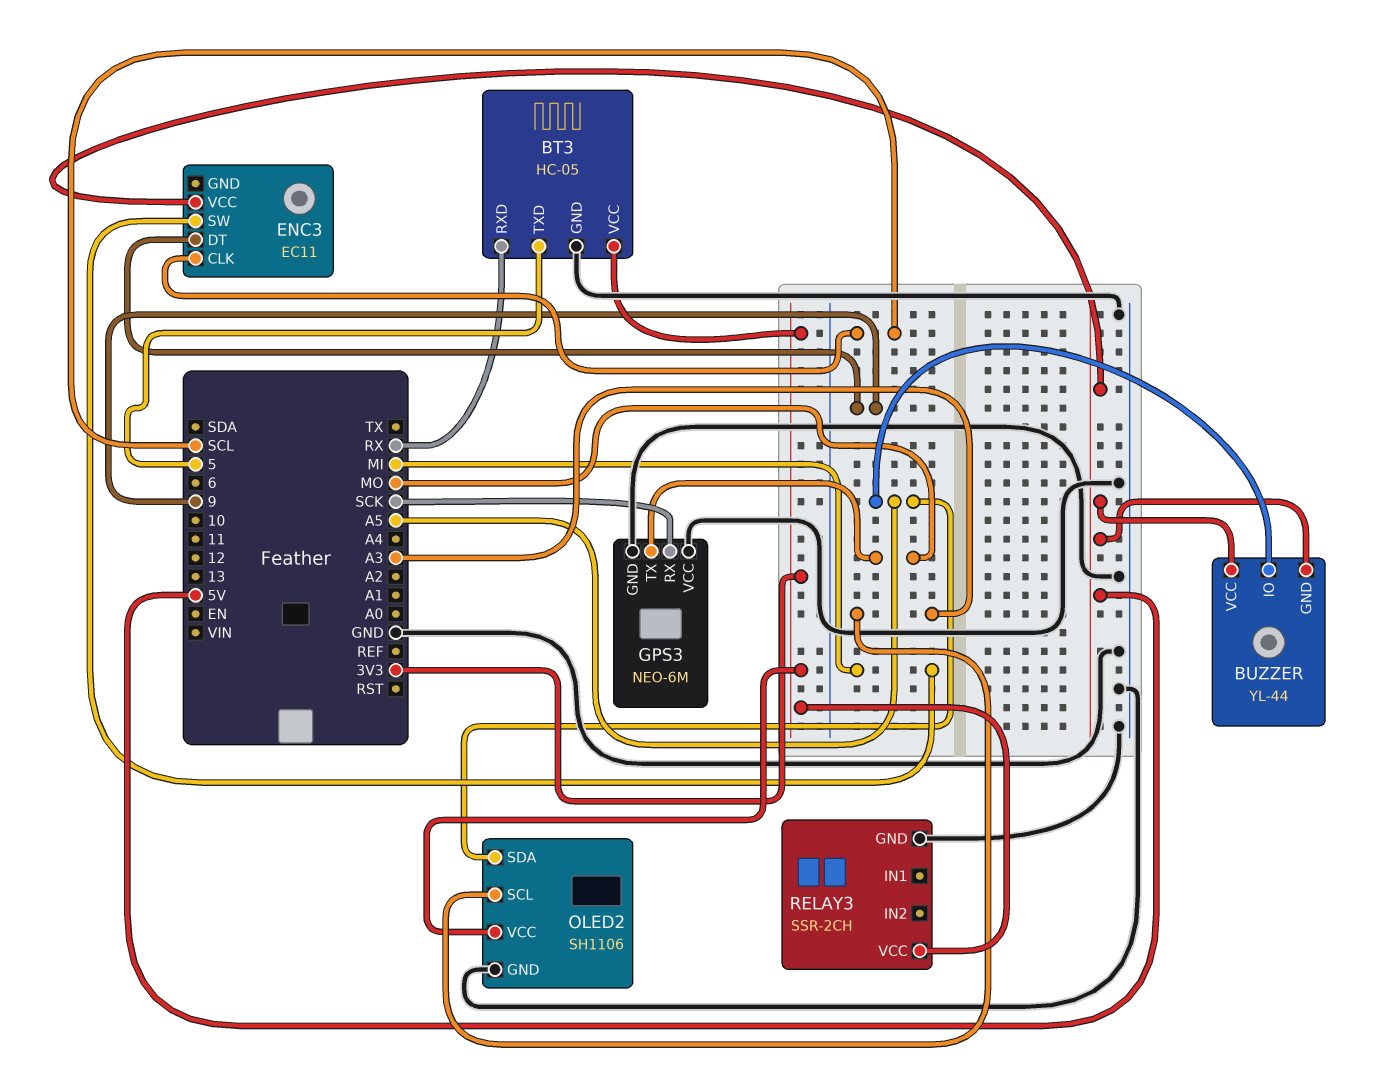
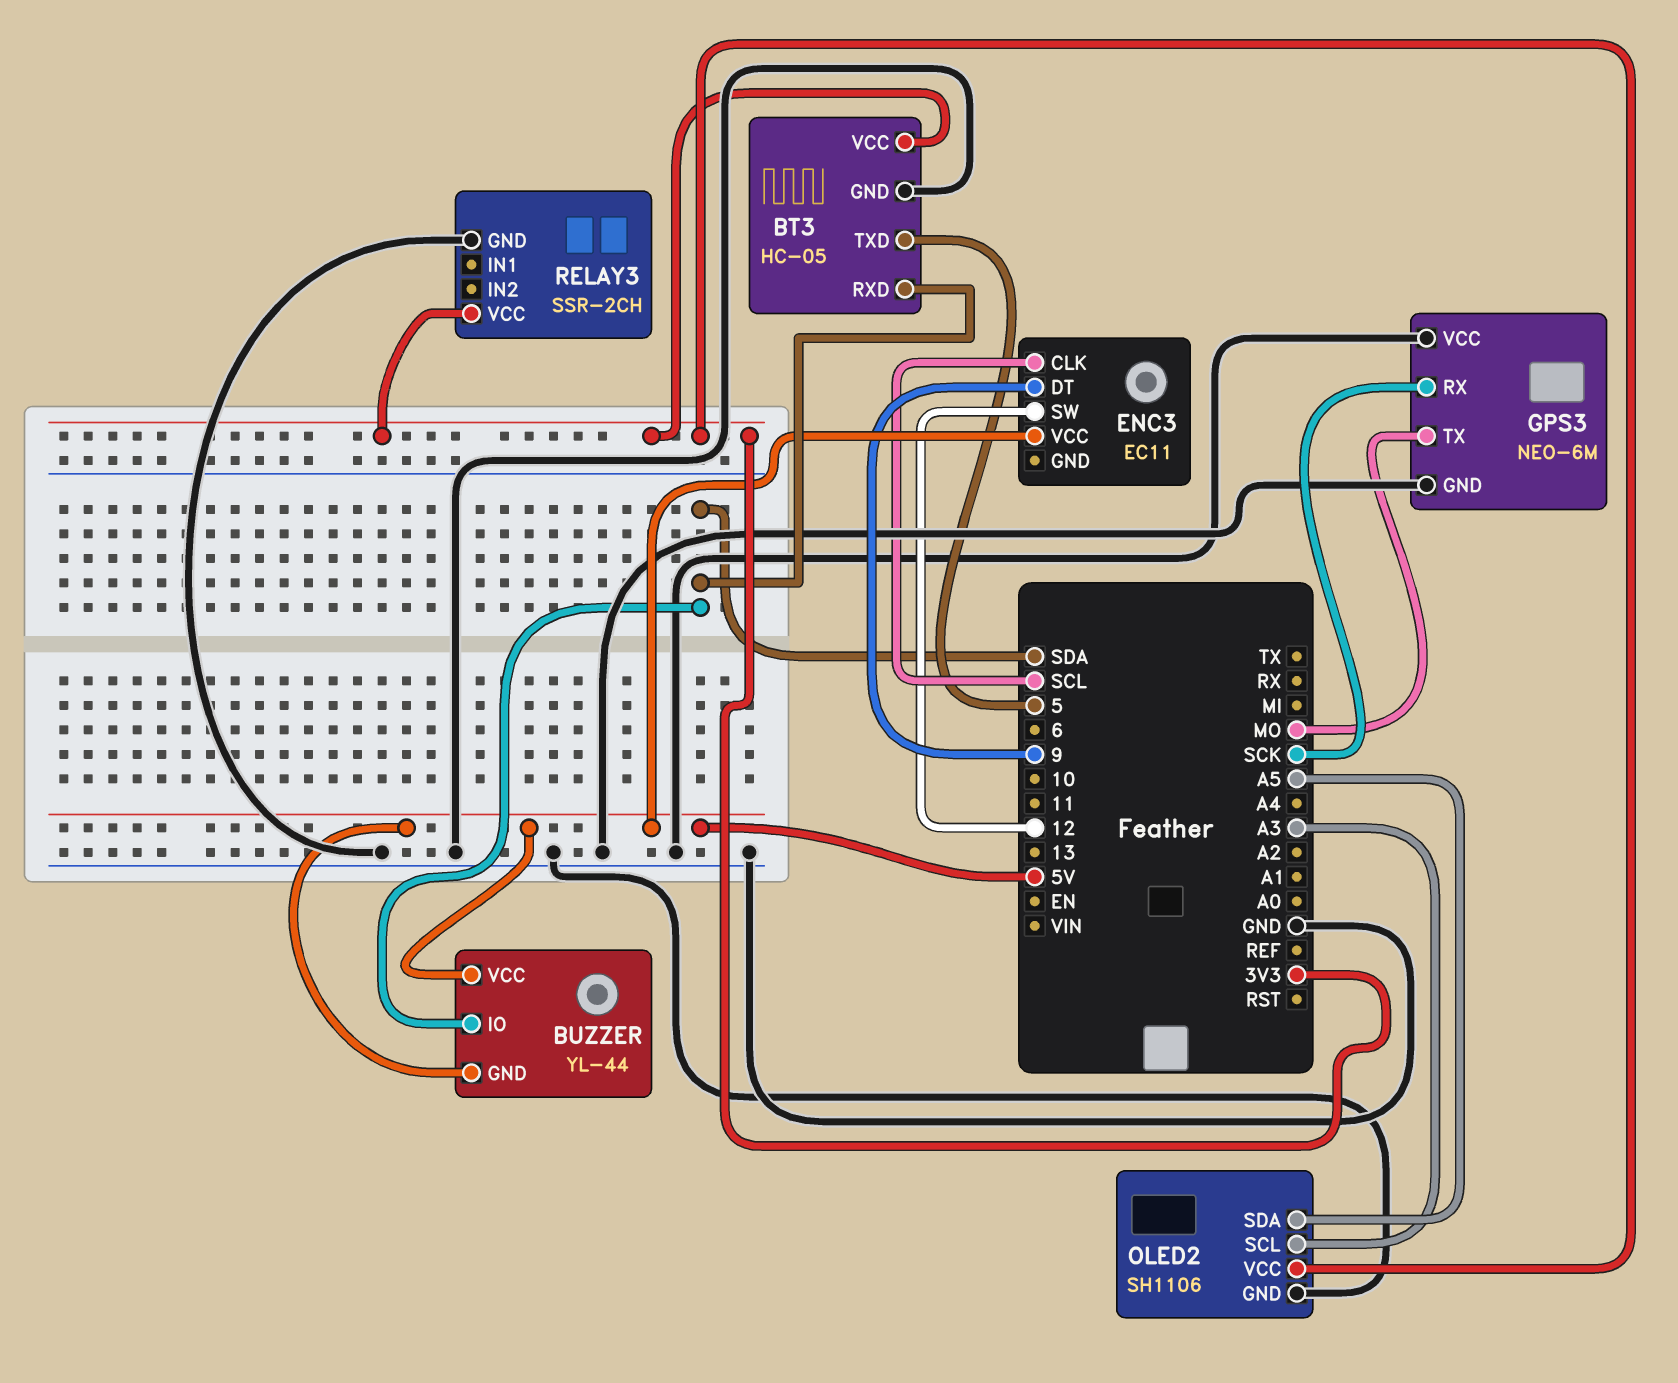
BT3 pin RXD: RX -> SDA
BUZZER pin IO: A5 -> SDA
ENC3 pin SW: MI -> 12

